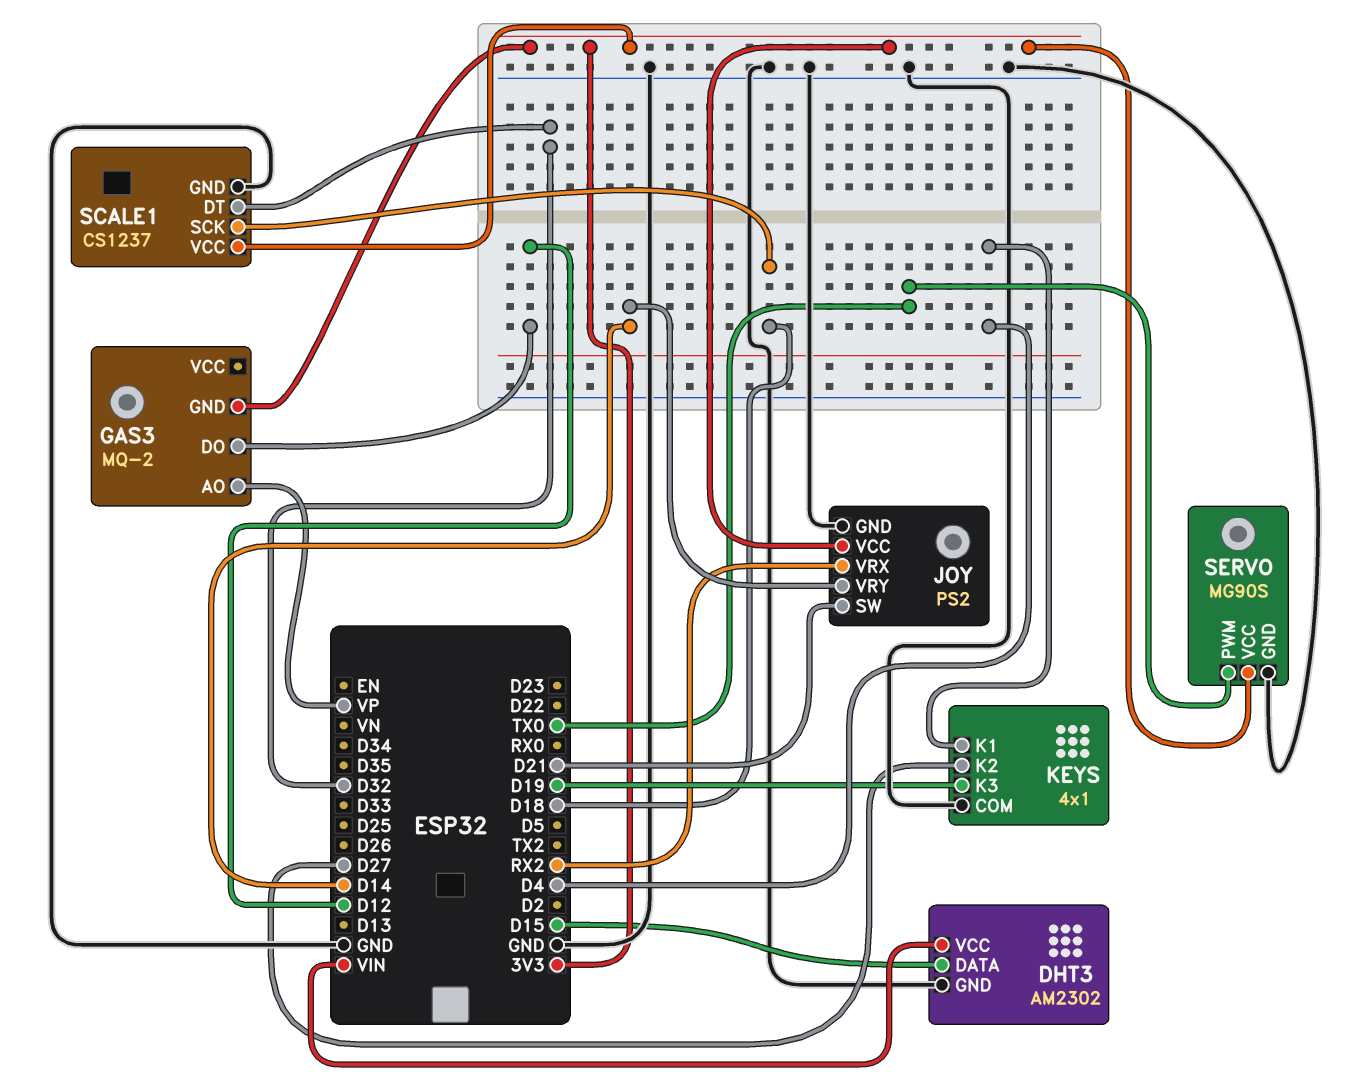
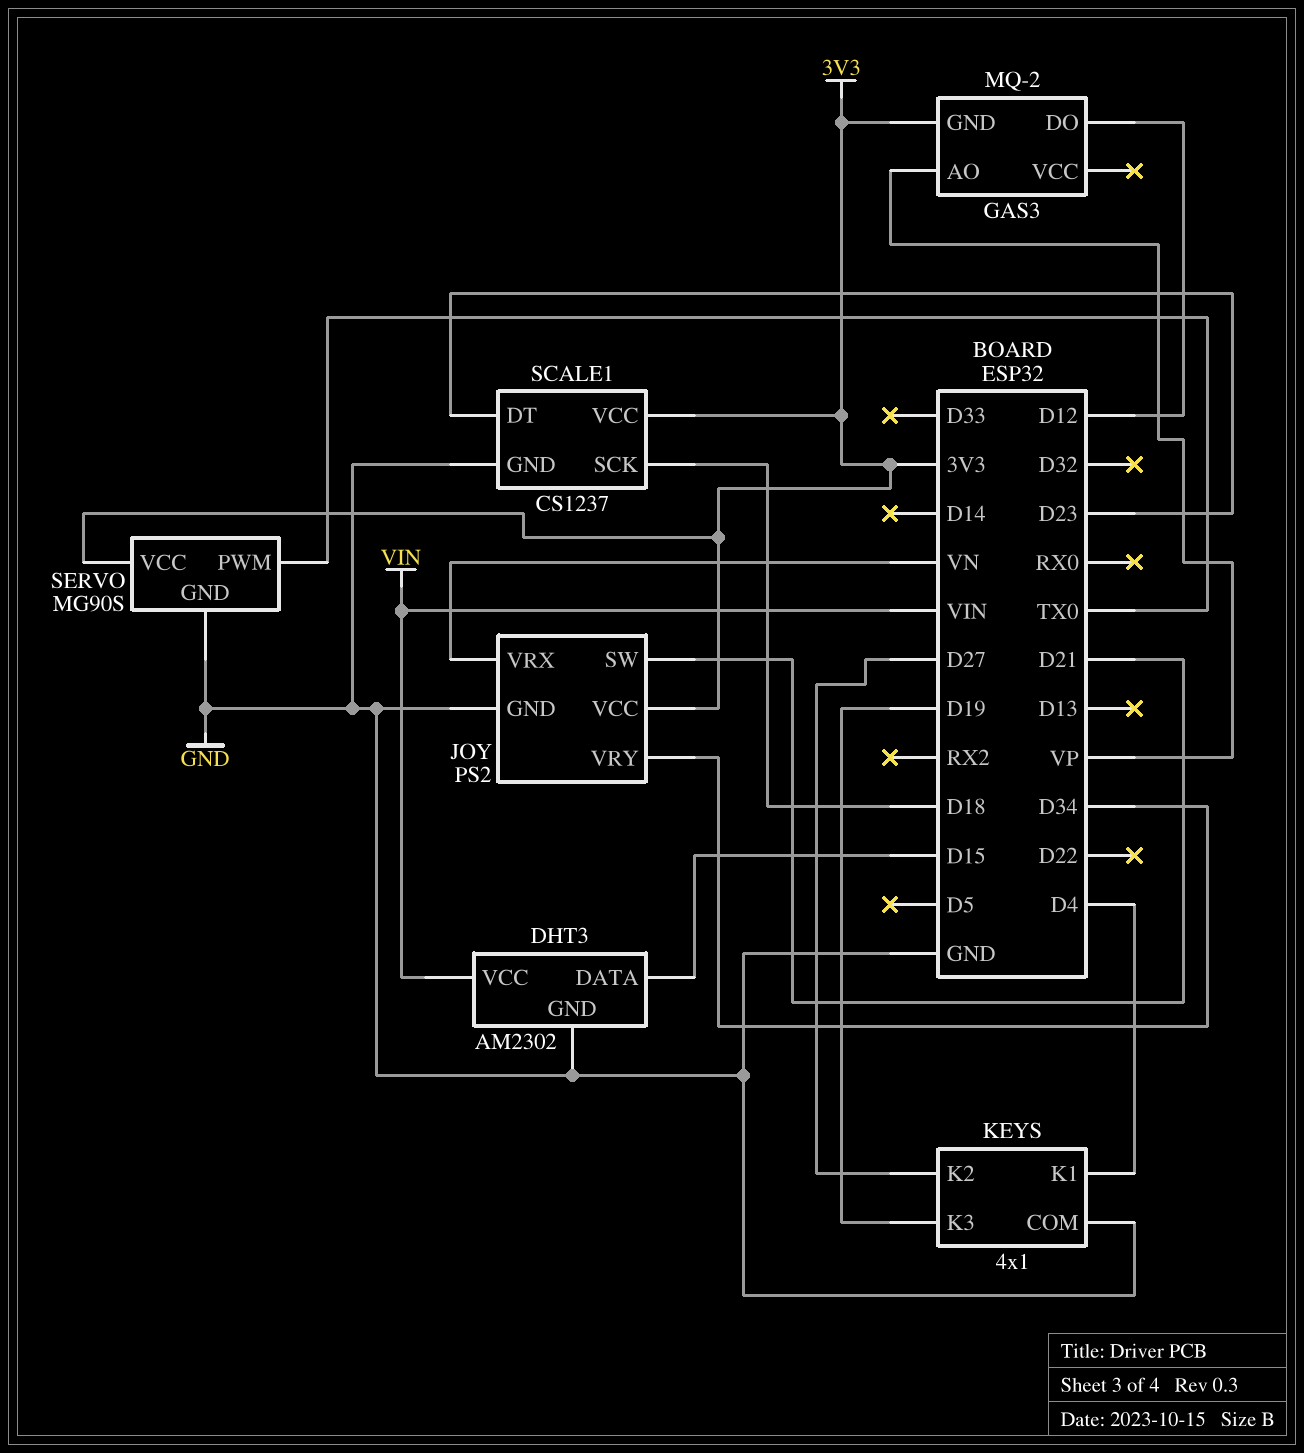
JOY pin VRX: RX2 -> VN
JOY pin VRY: D14 -> D34
SCALE1 pin DT: D32 -> D23

